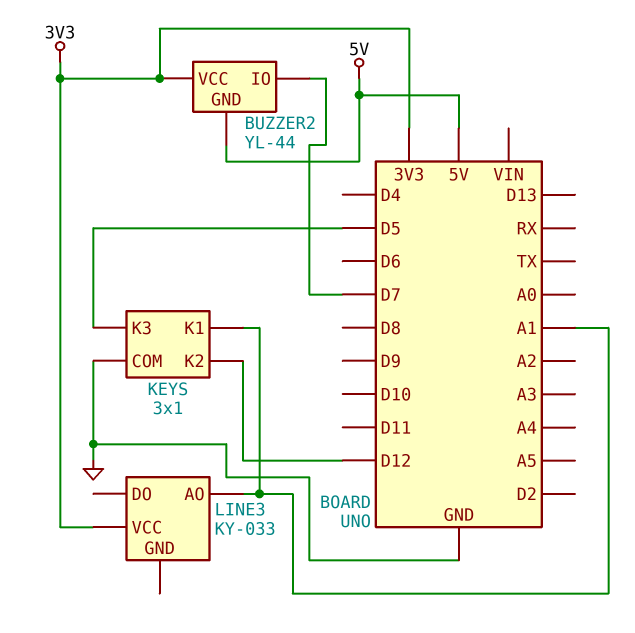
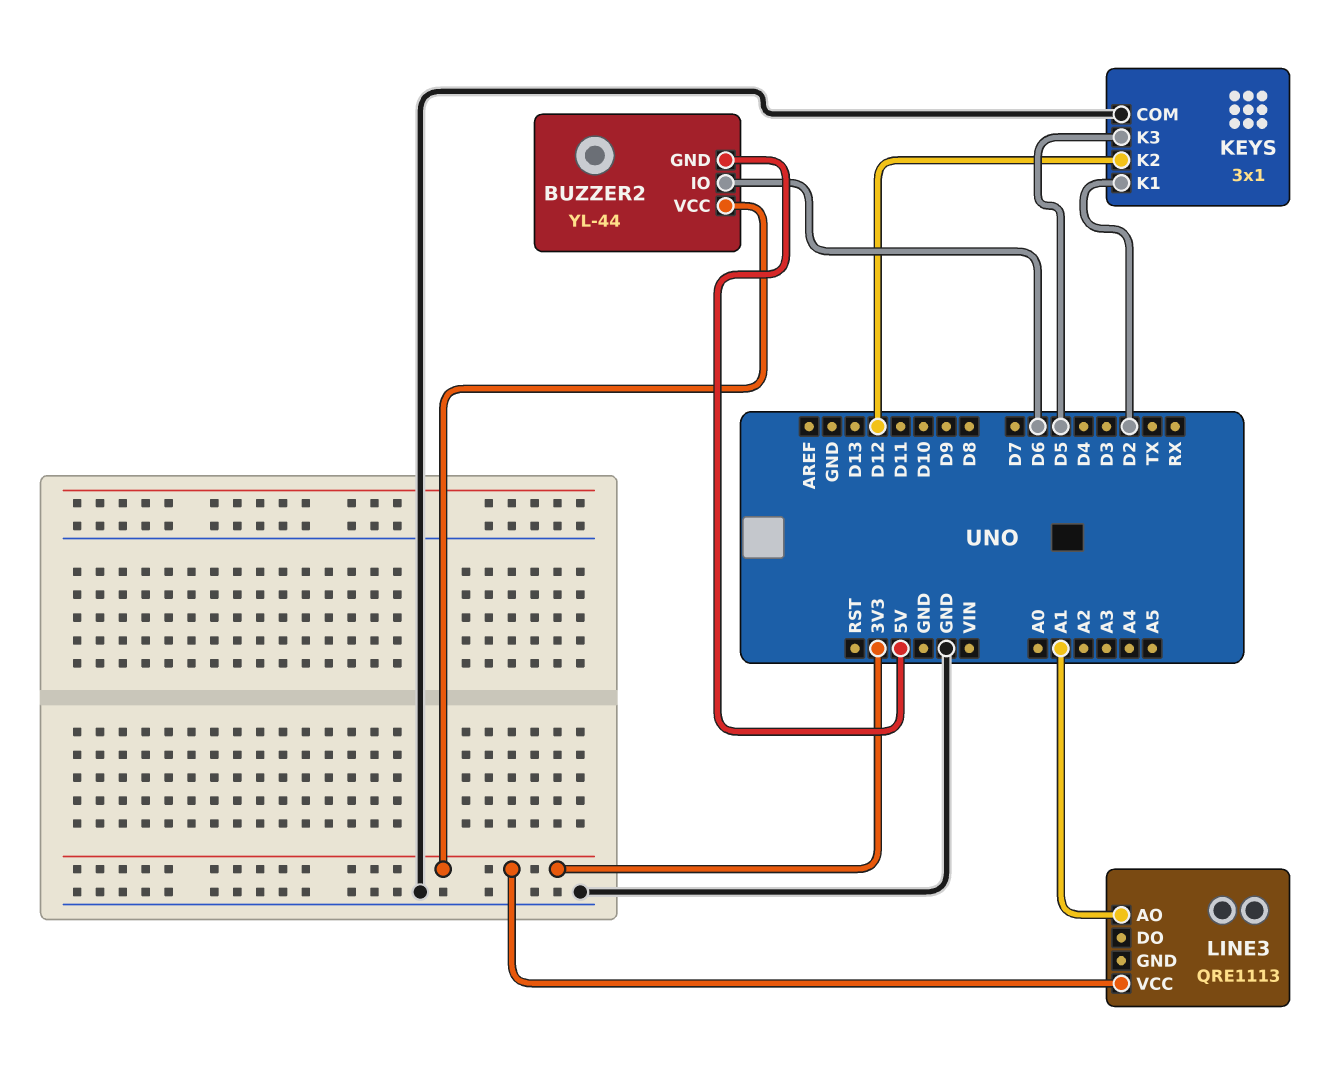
BUZZER2 pin IO: D7 -> D6
KEYS pin K1: A1 -> D2
LINE3: KY-033 -> QRE1113

